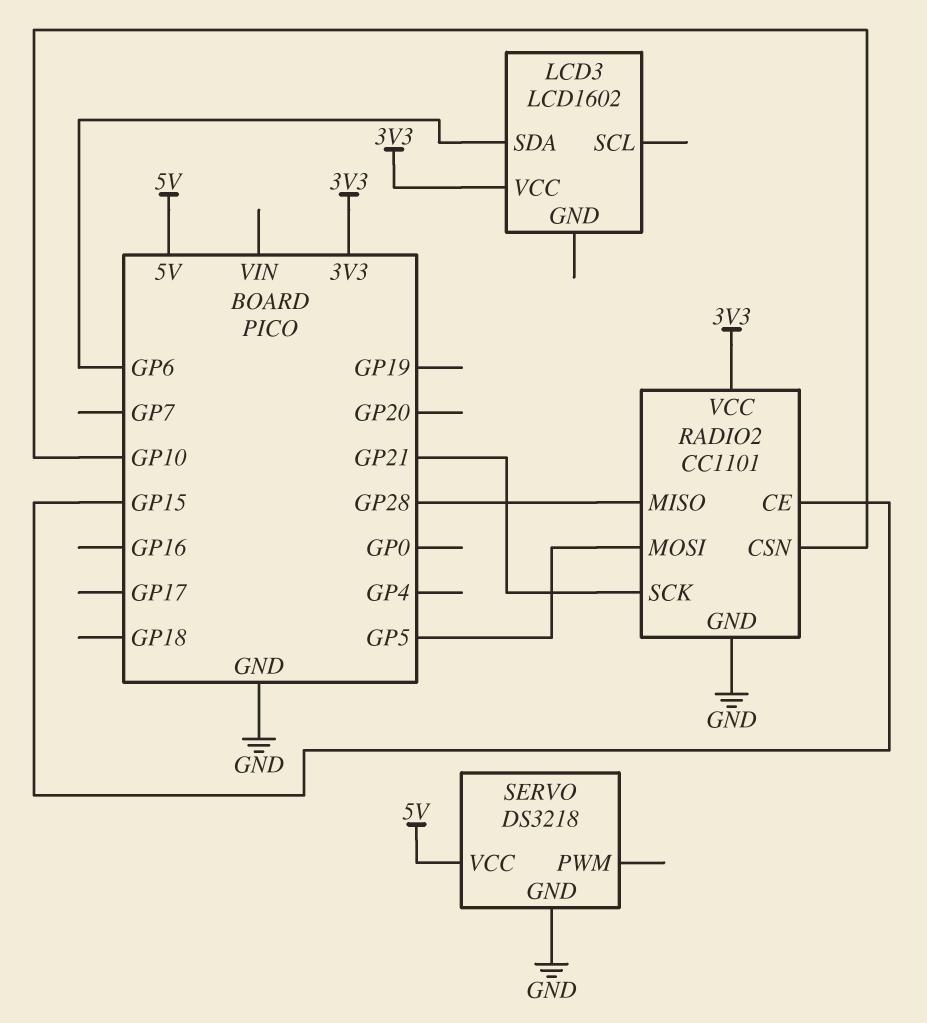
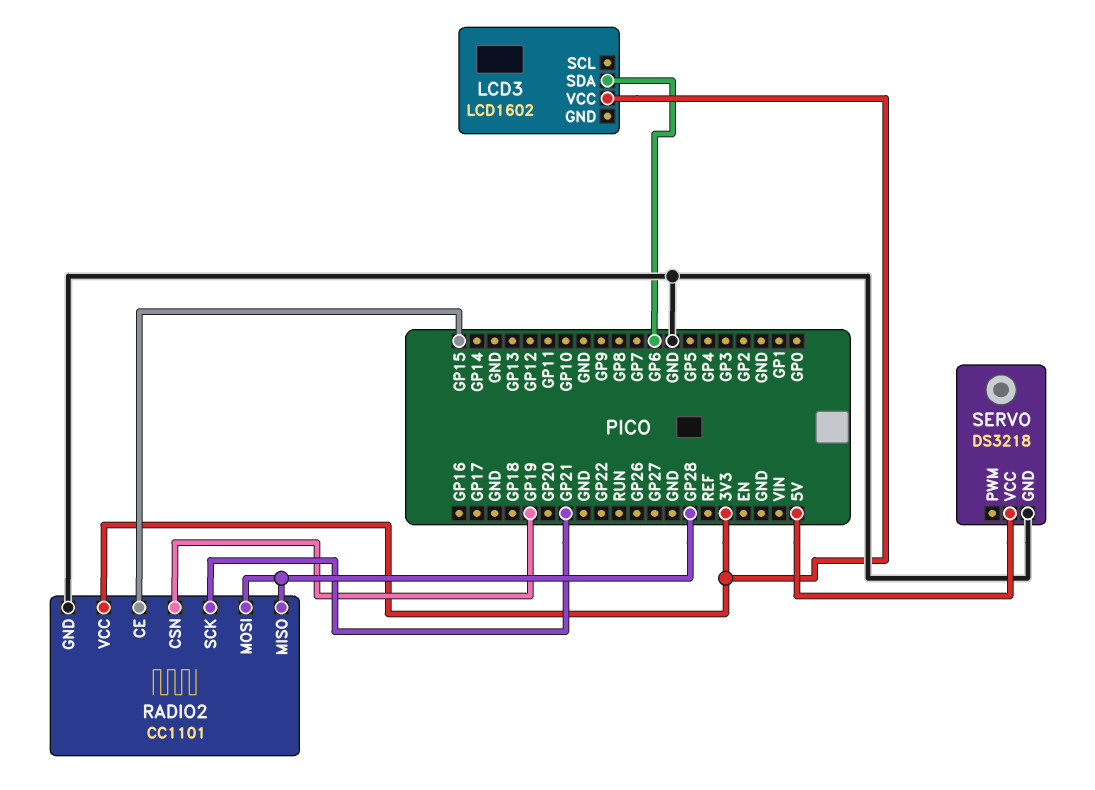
RADIO2 pin CSN: GP10 -> GP19
RADIO2 pin MOSI: GP5 -> GP28

